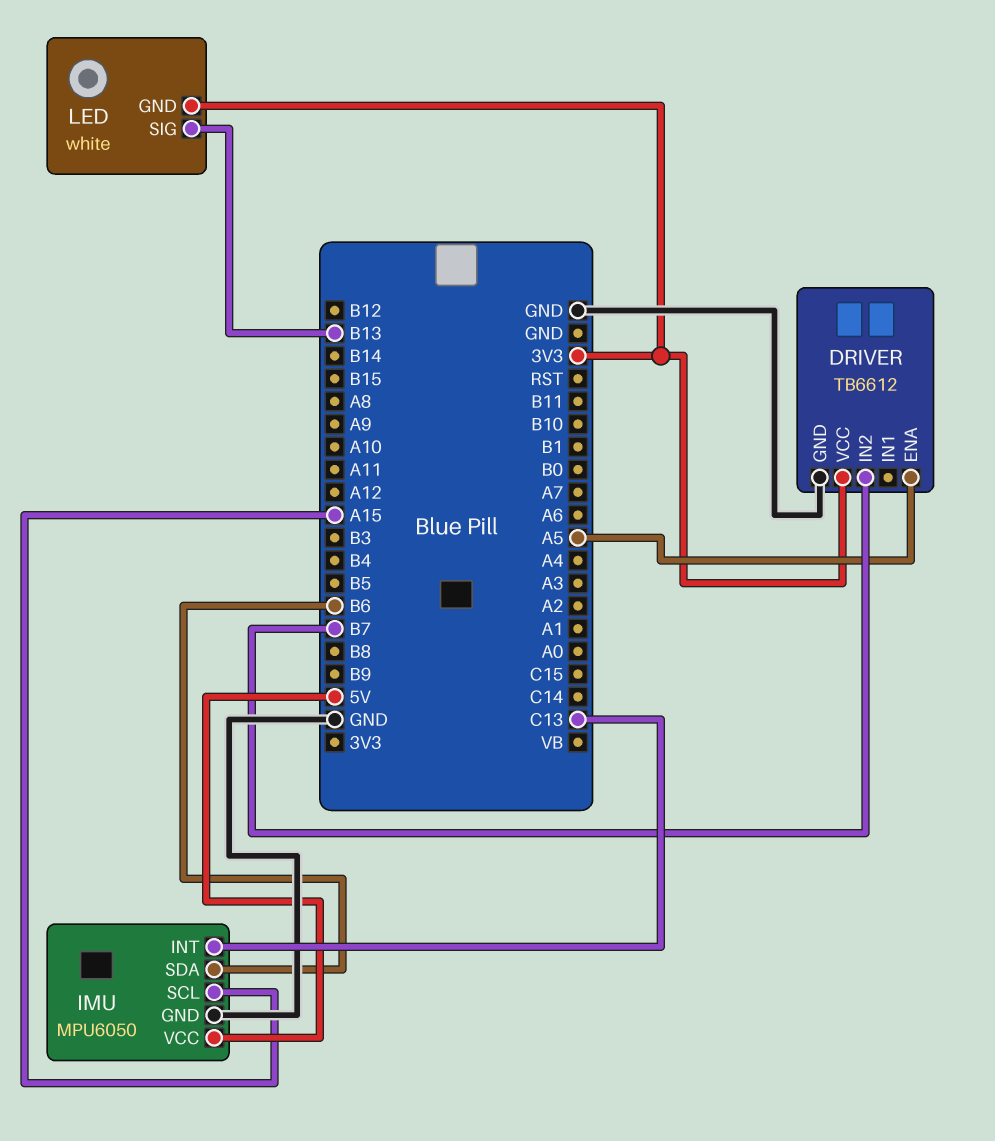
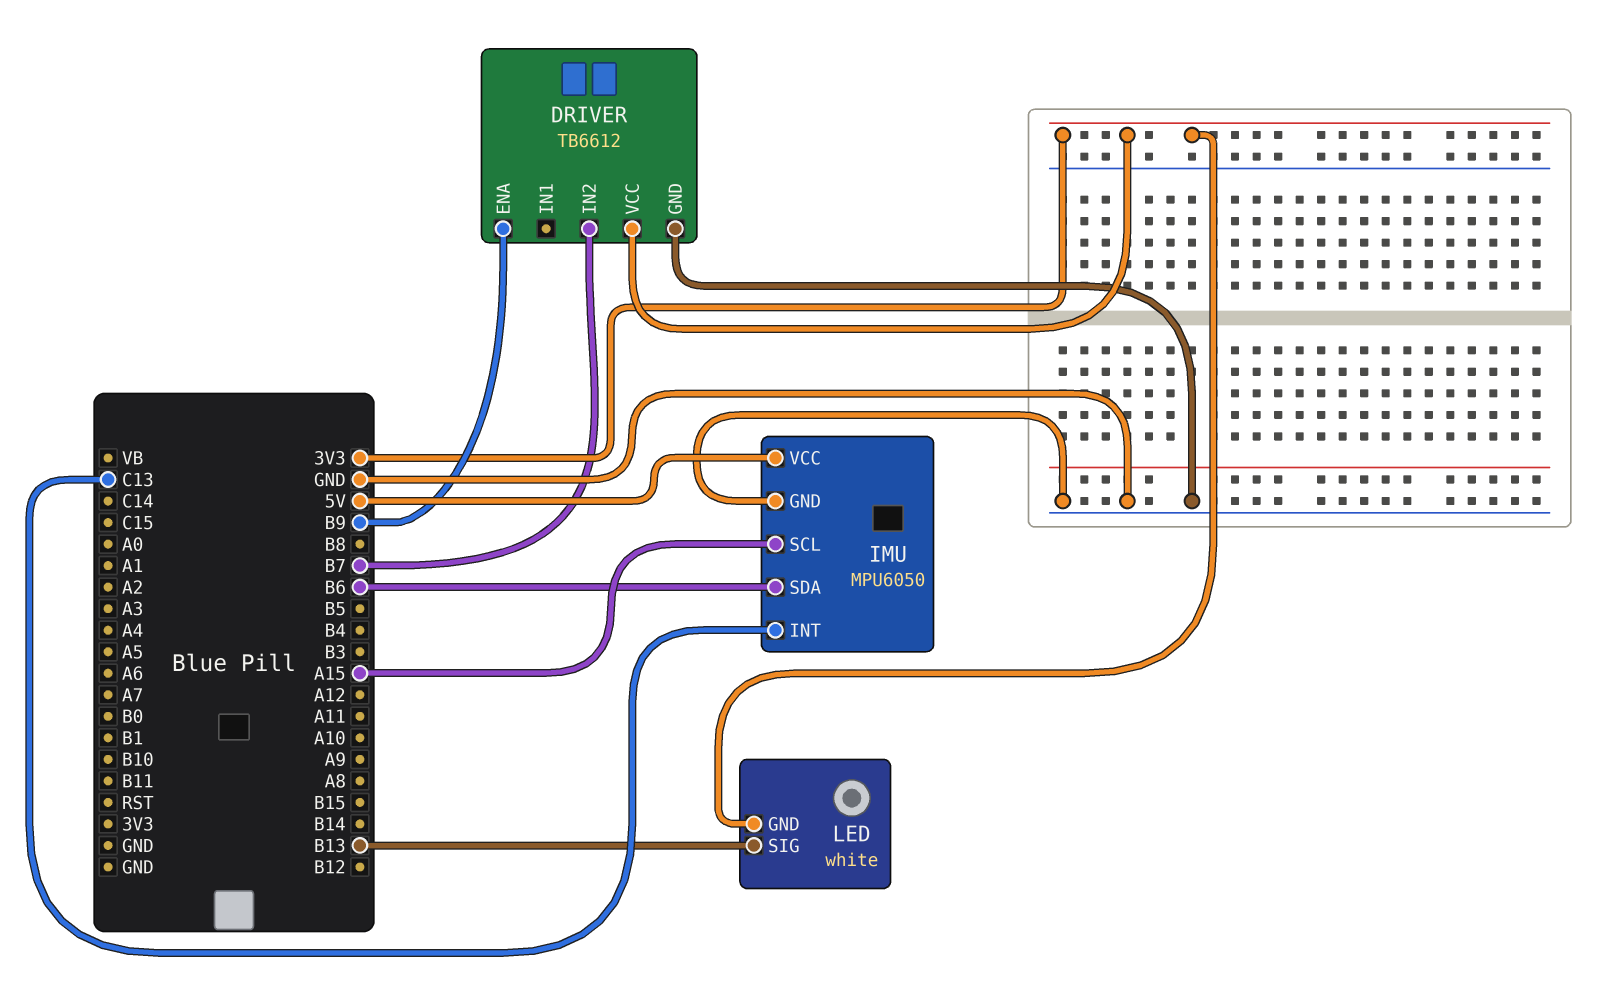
DRIVER pin ENA: A5 -> B9

